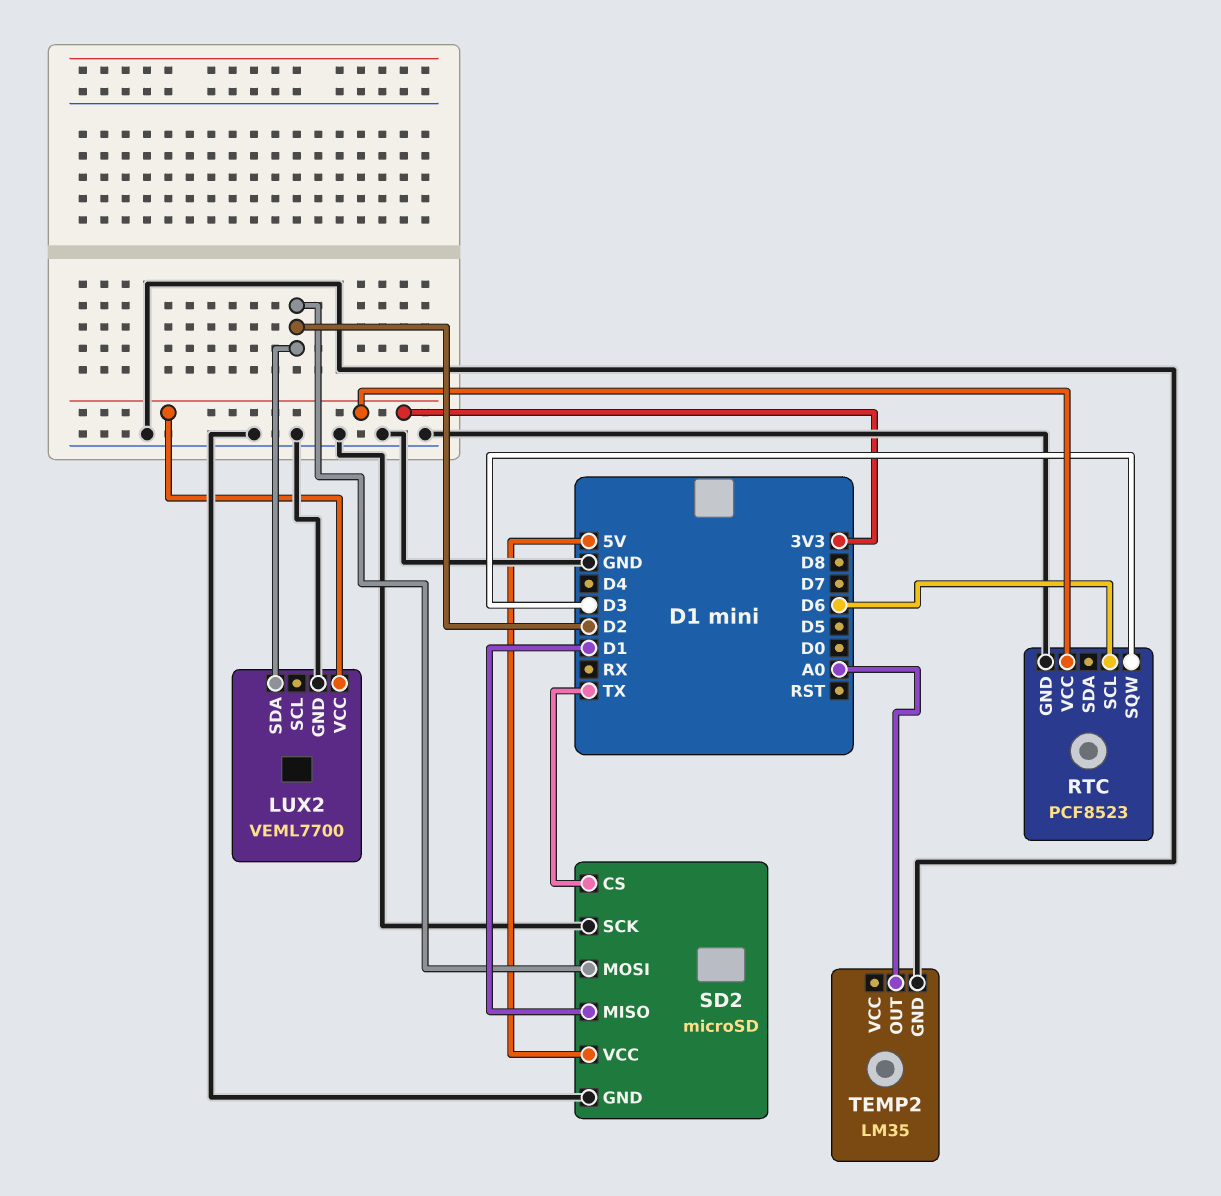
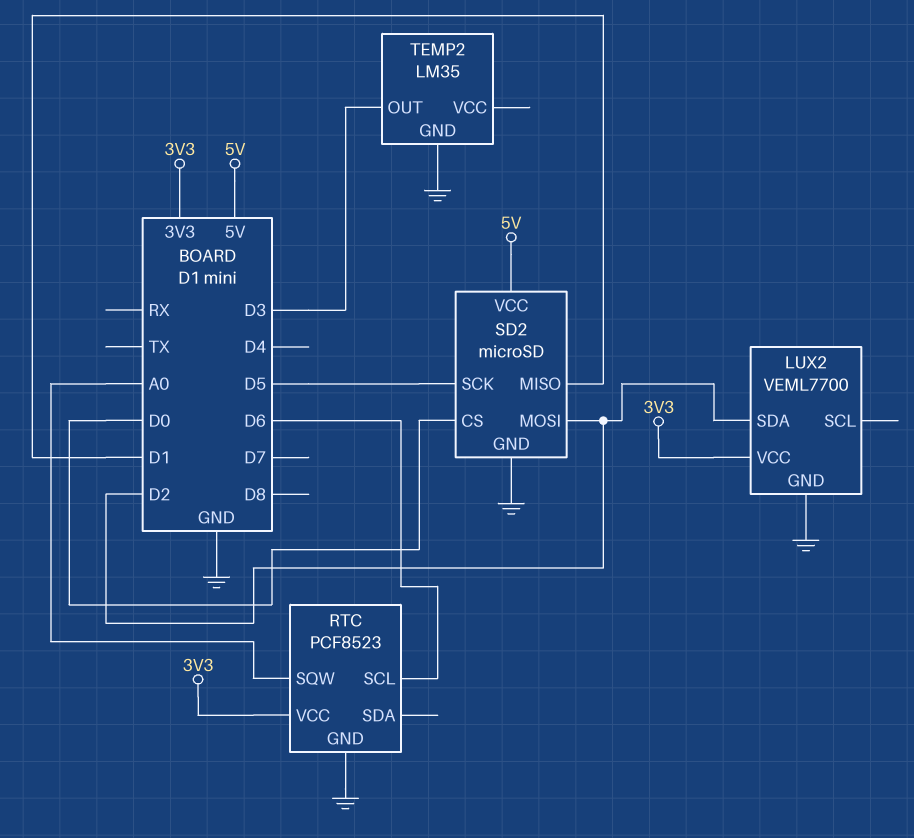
RTC pin SQW: D3 -> A0
SD2 pin CS: TX -> D0
SD2 pin SCK: GND -> D5
TEMP2 pin OUT: A0 -> D3

